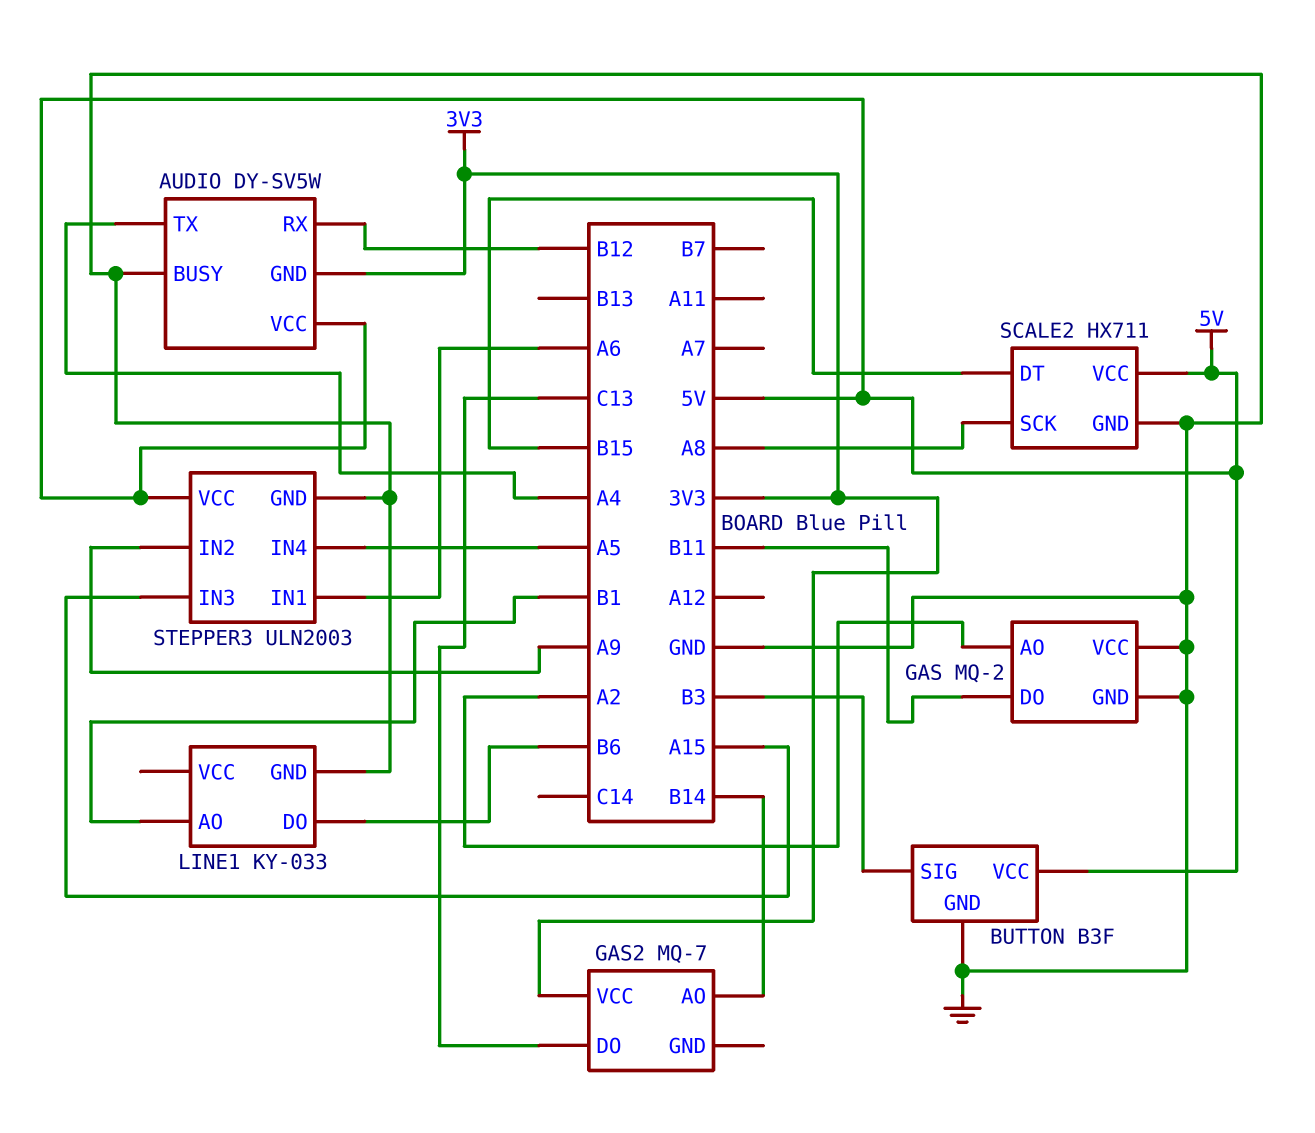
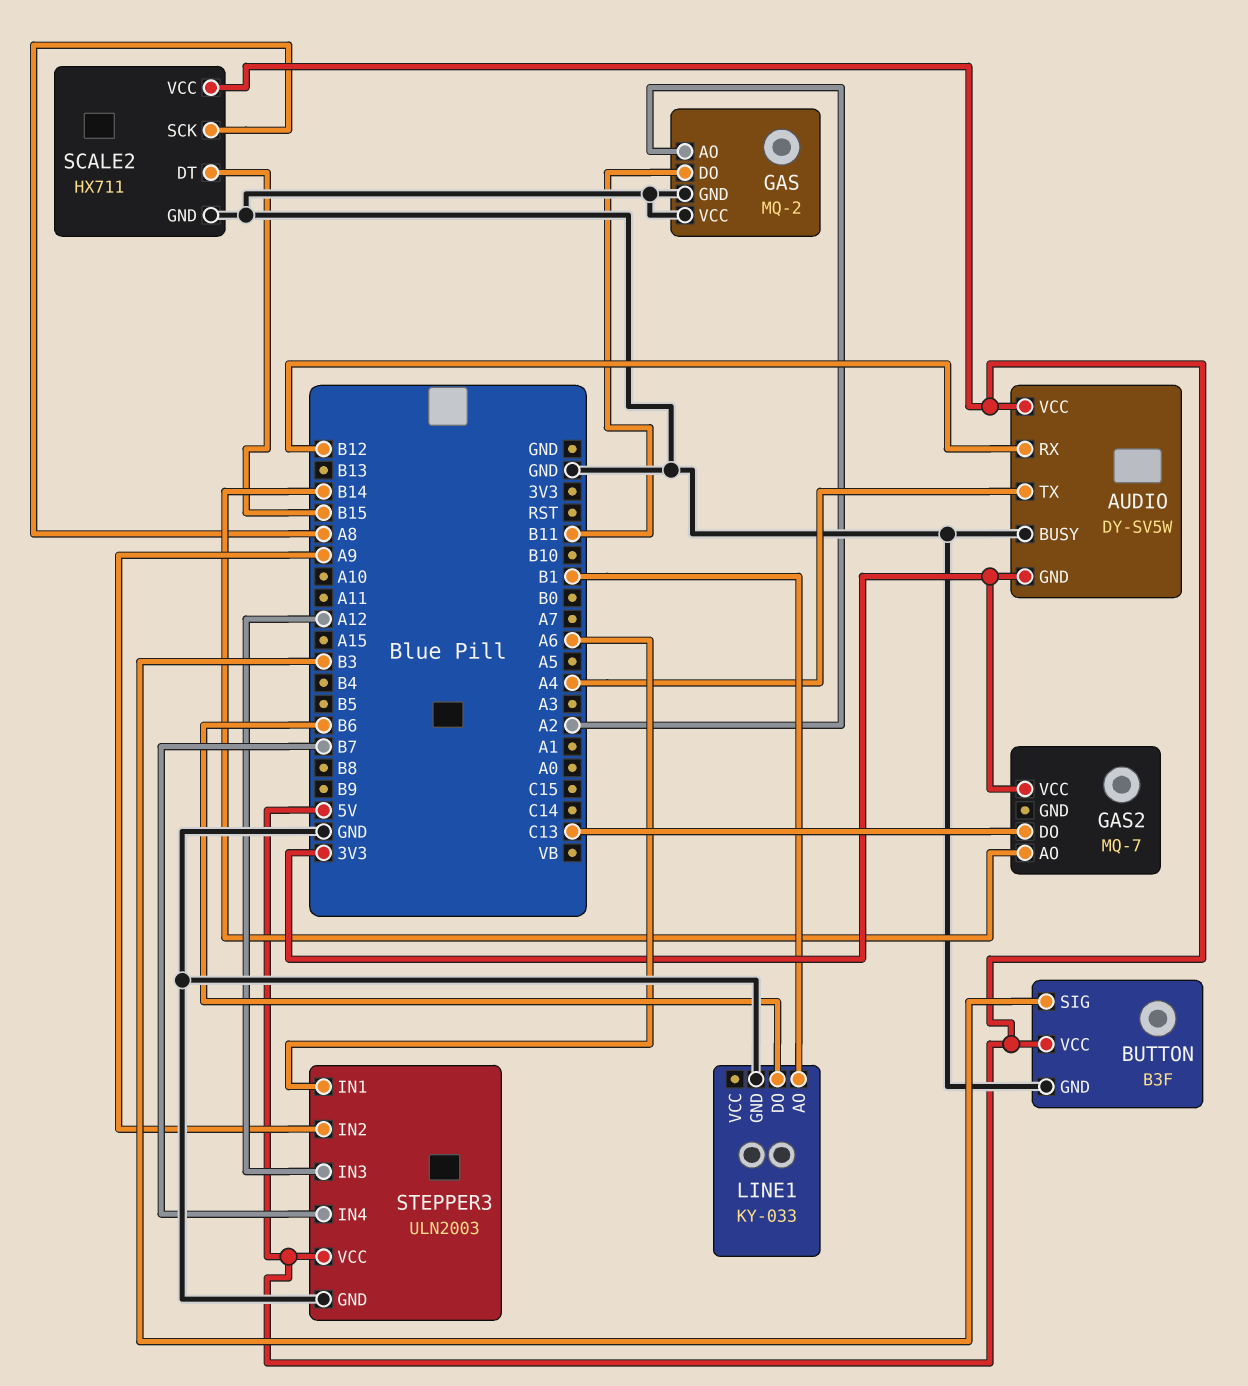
STEPPER3 pin IN3: A15 -> A12
STEPPER3 pin IN4: A5 -> B7

